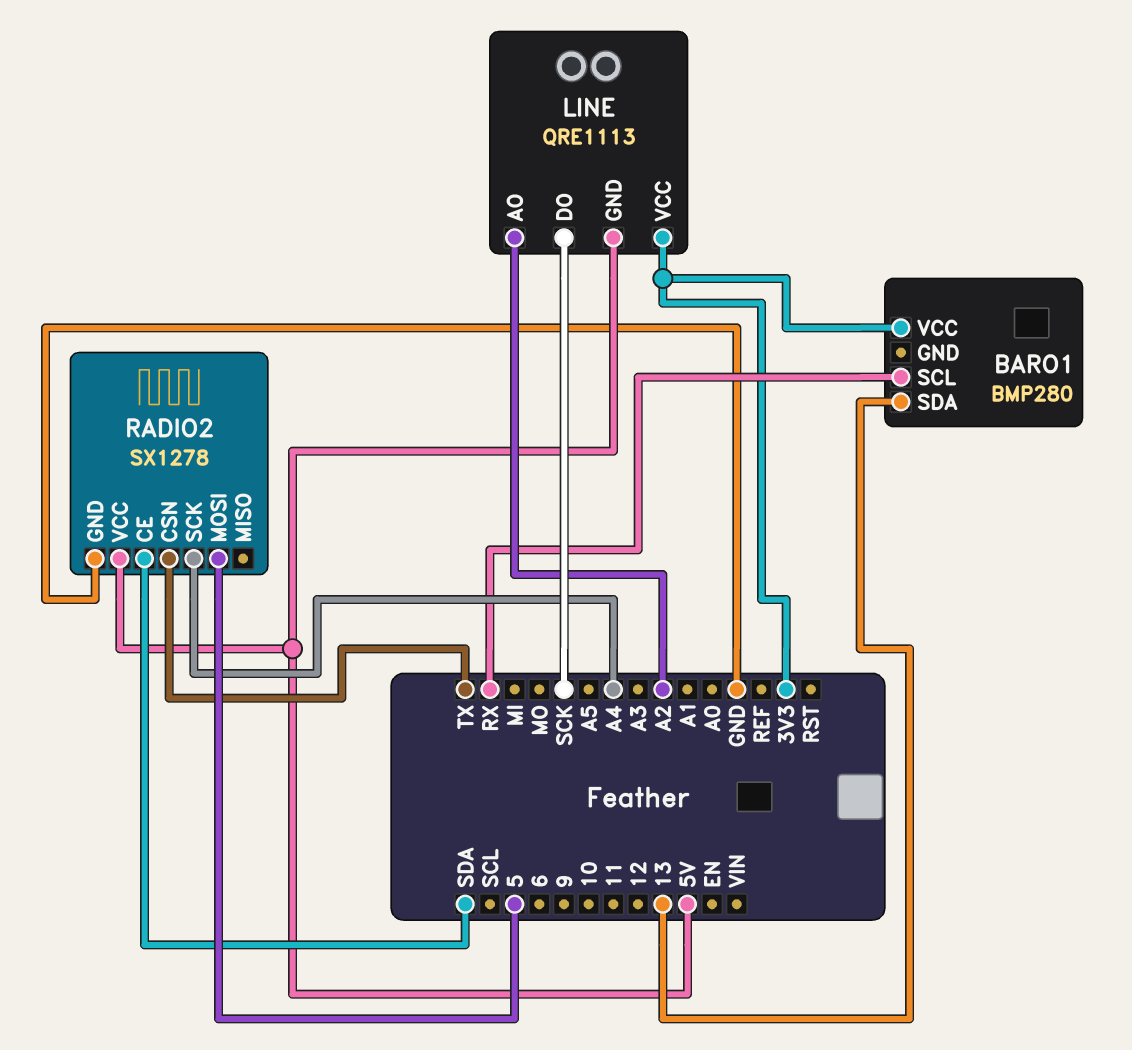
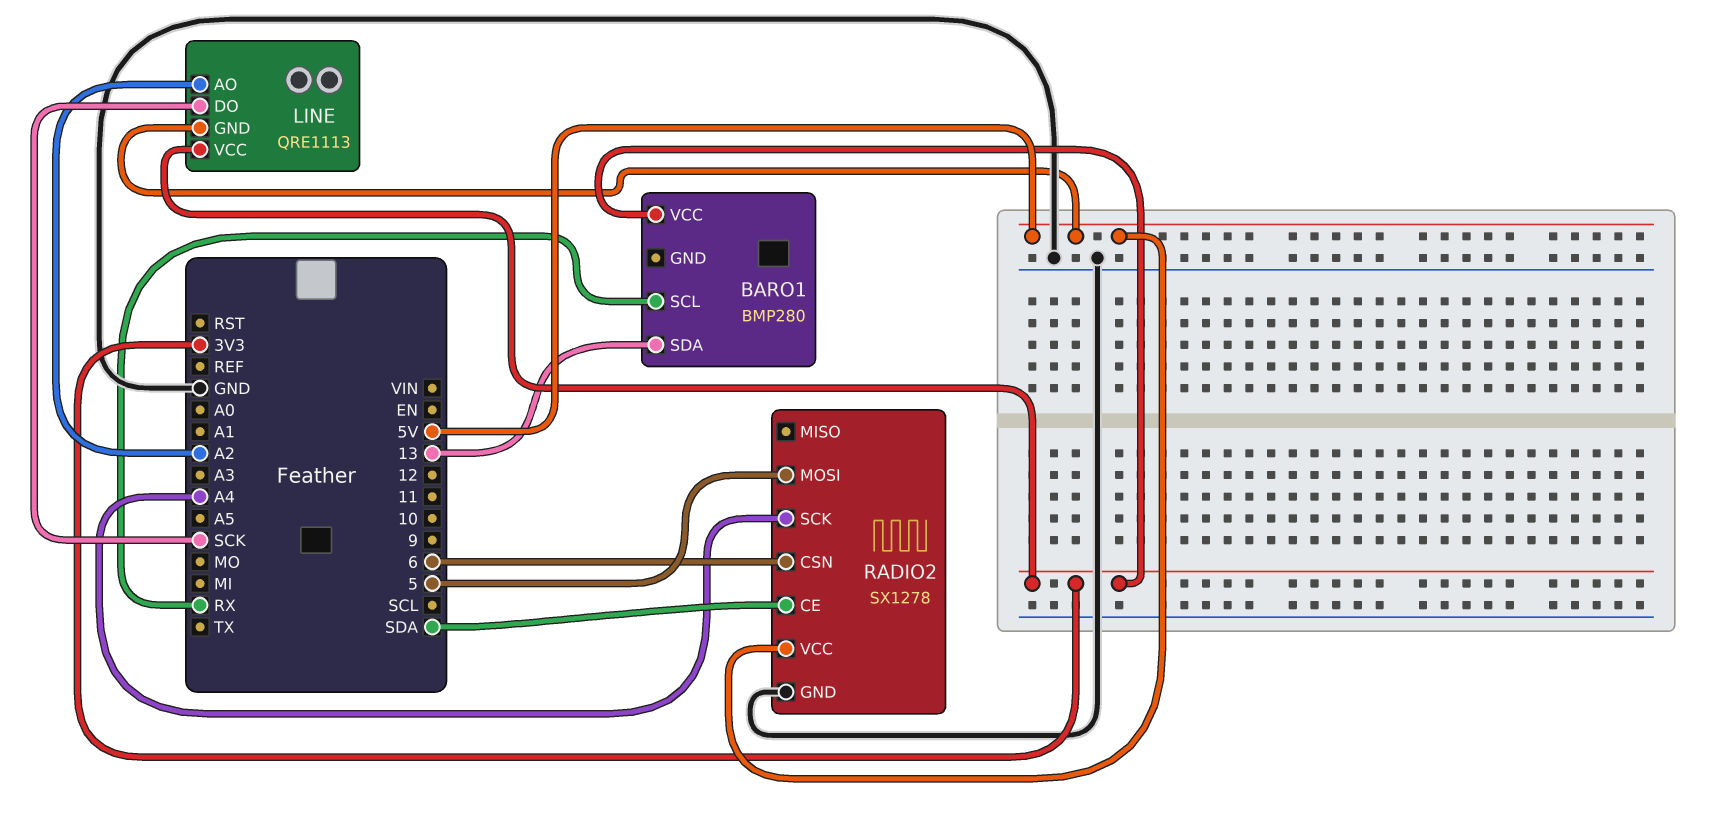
RADIO2 pin CSN: TX -> 6

